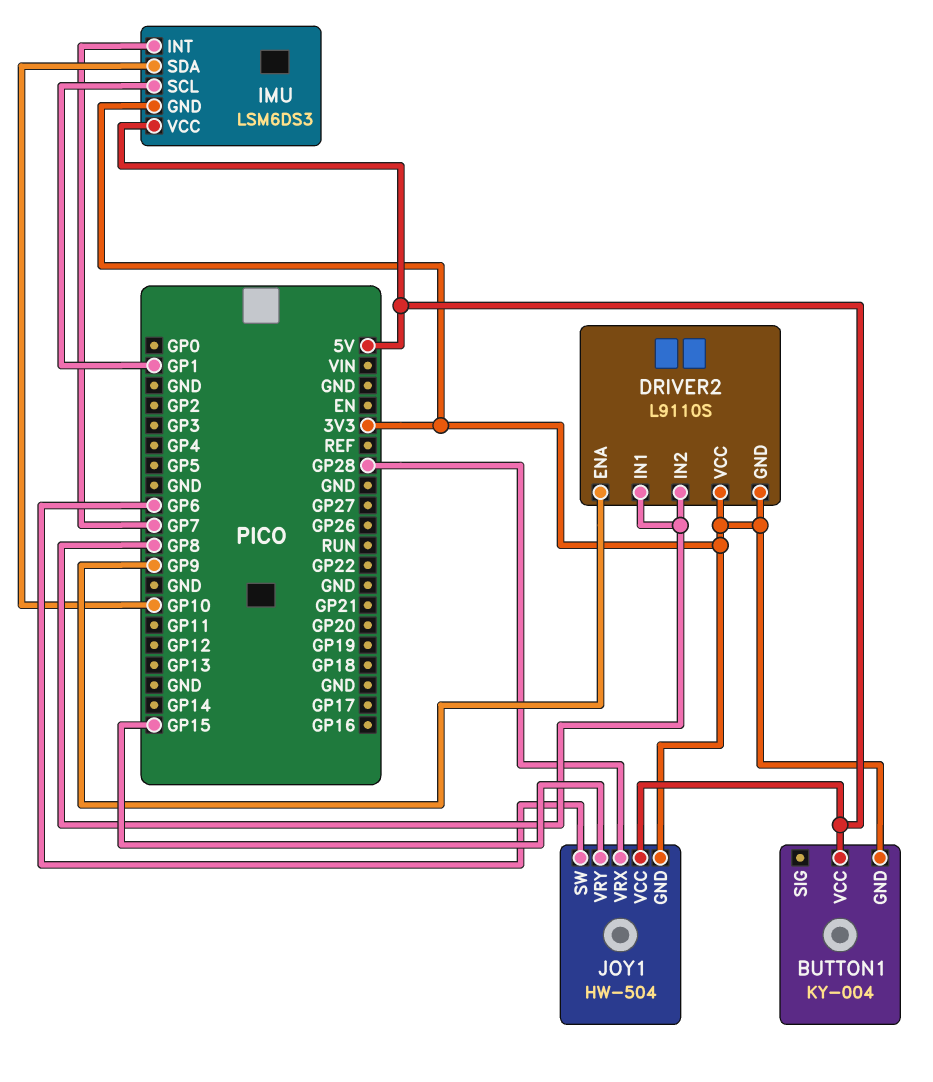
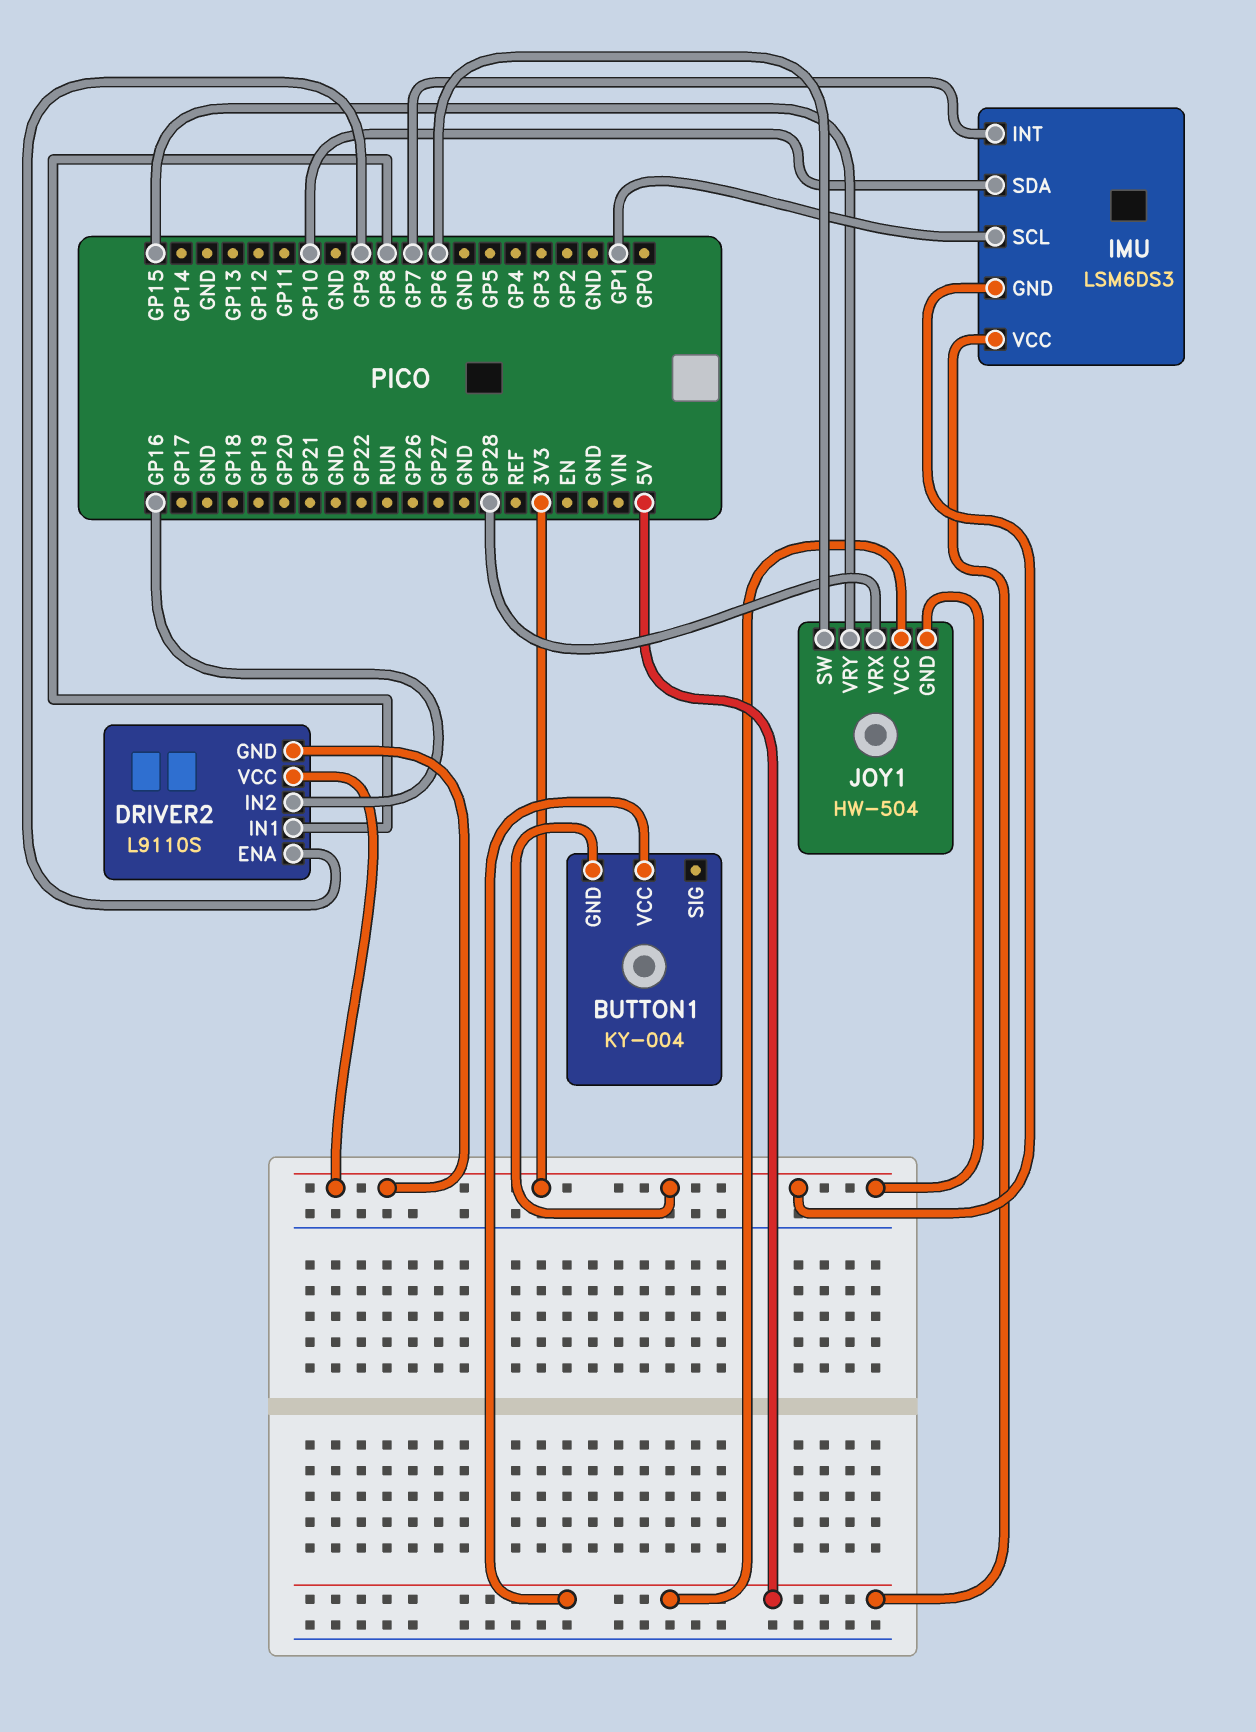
DRIVER2 pin IN2: GP8 -> GP16

